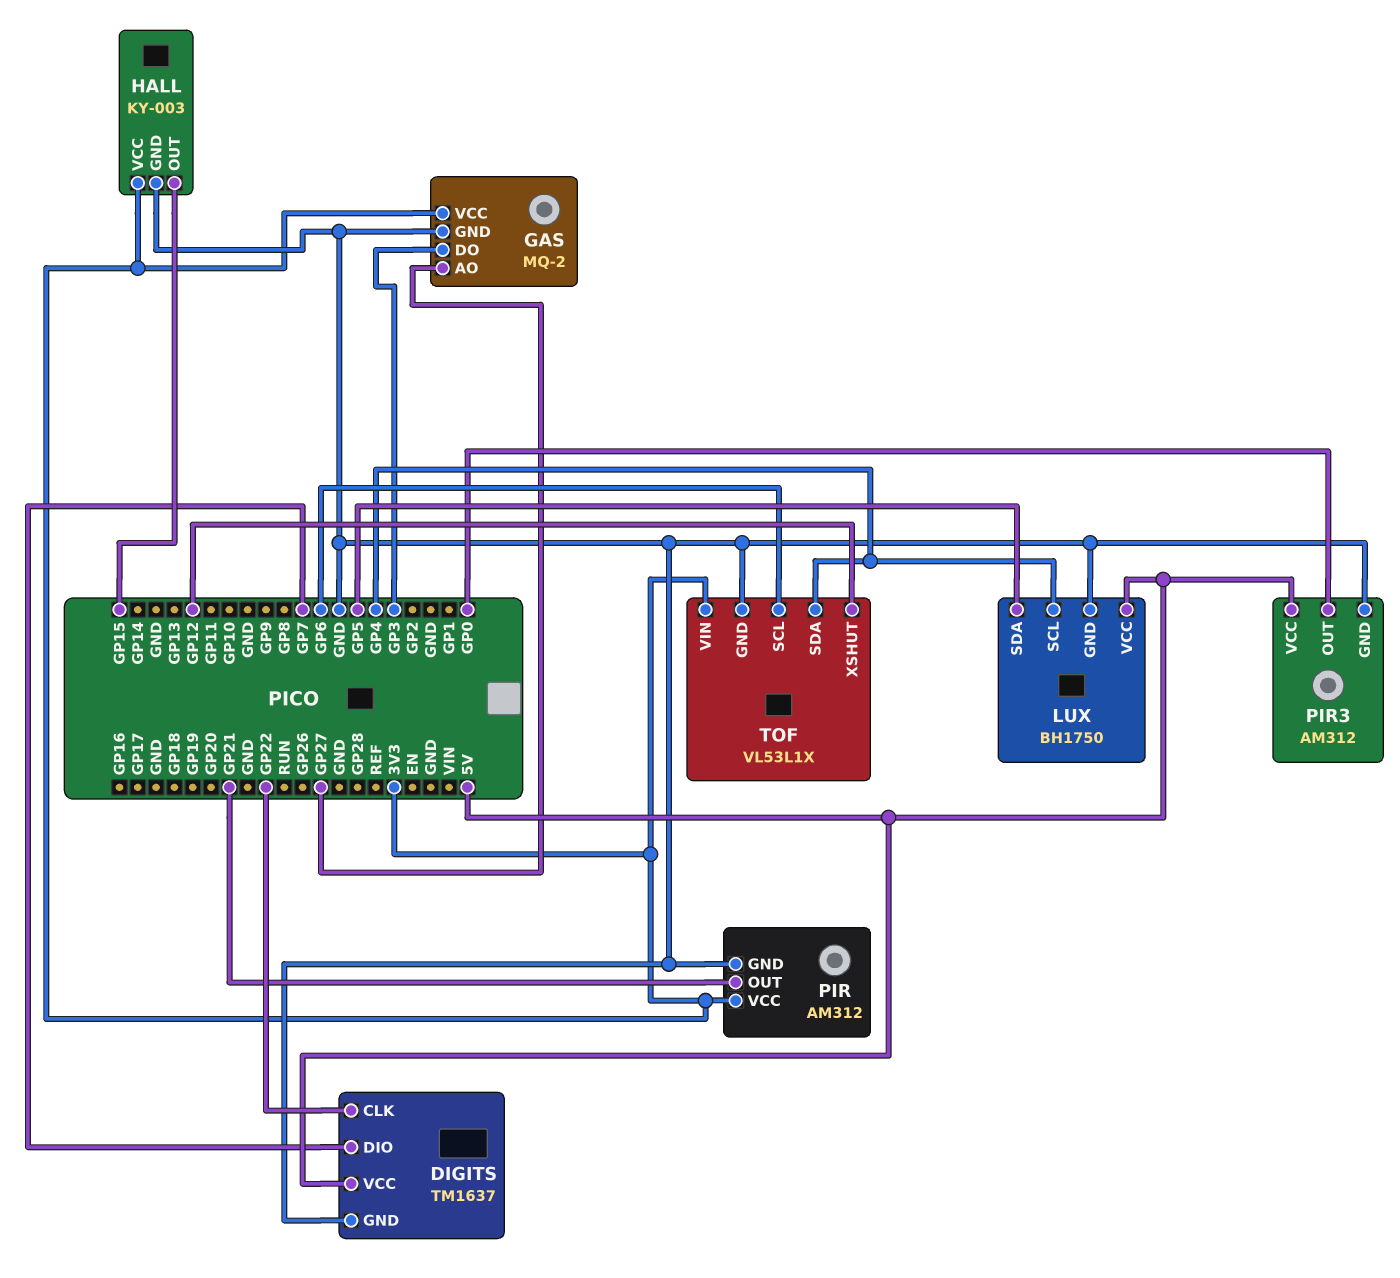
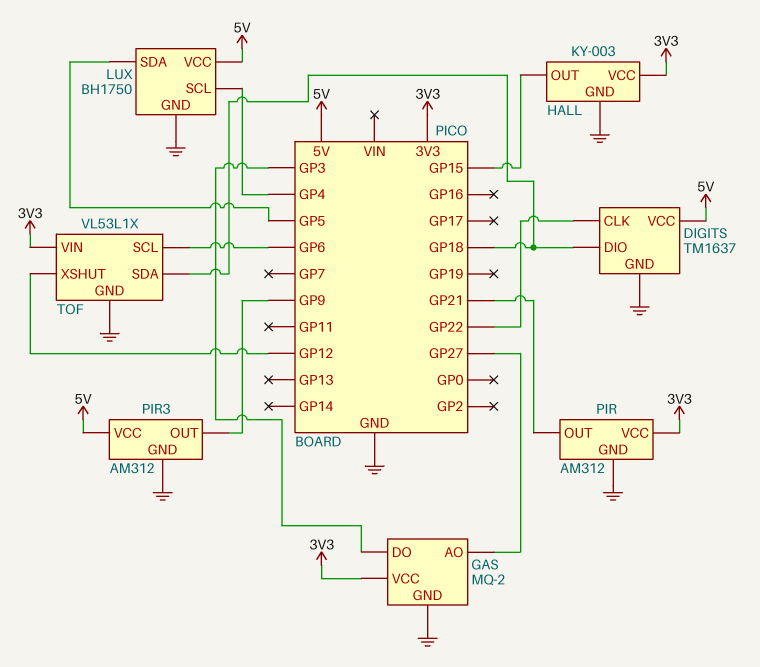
DIGITS pin DIO: GP7 -> GP18
PIR3 pin OUT: GP0 -> GP9
TOF pin SDA: GP4 -> GP18

